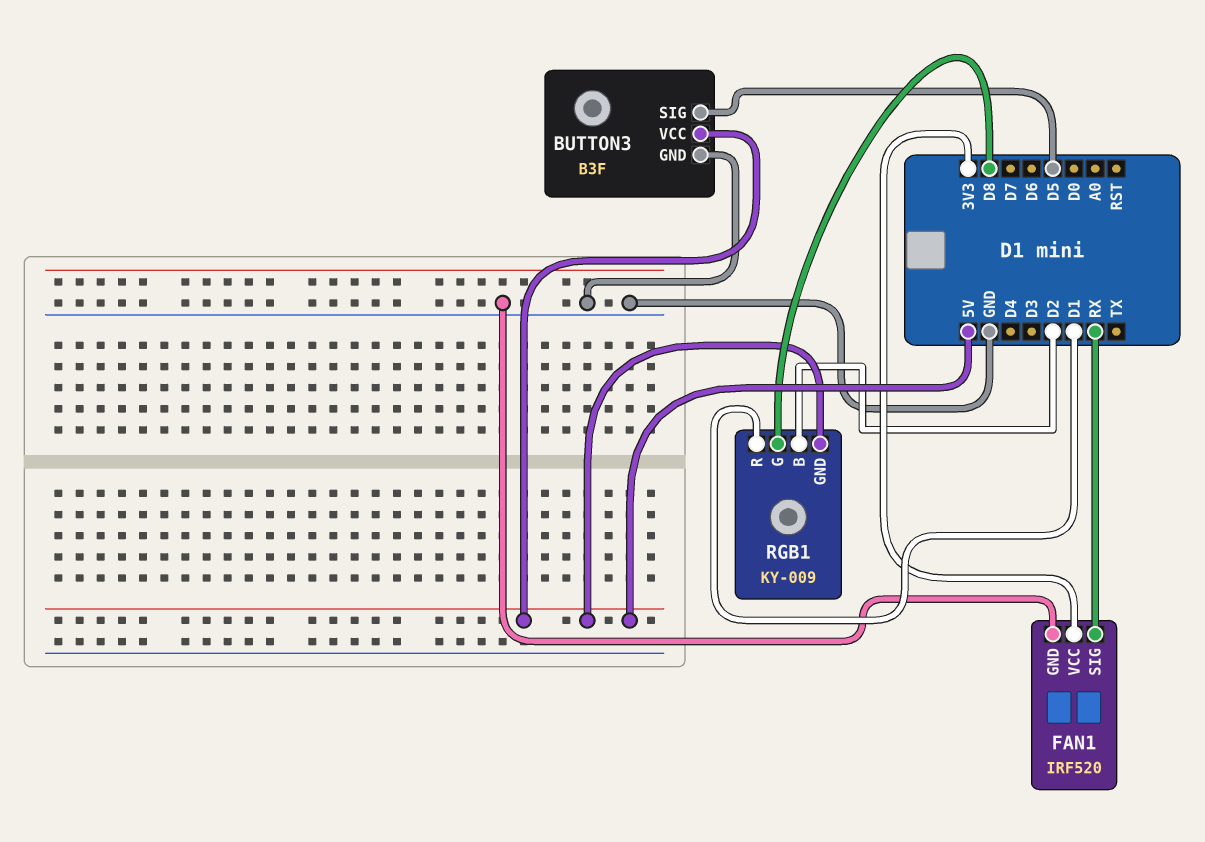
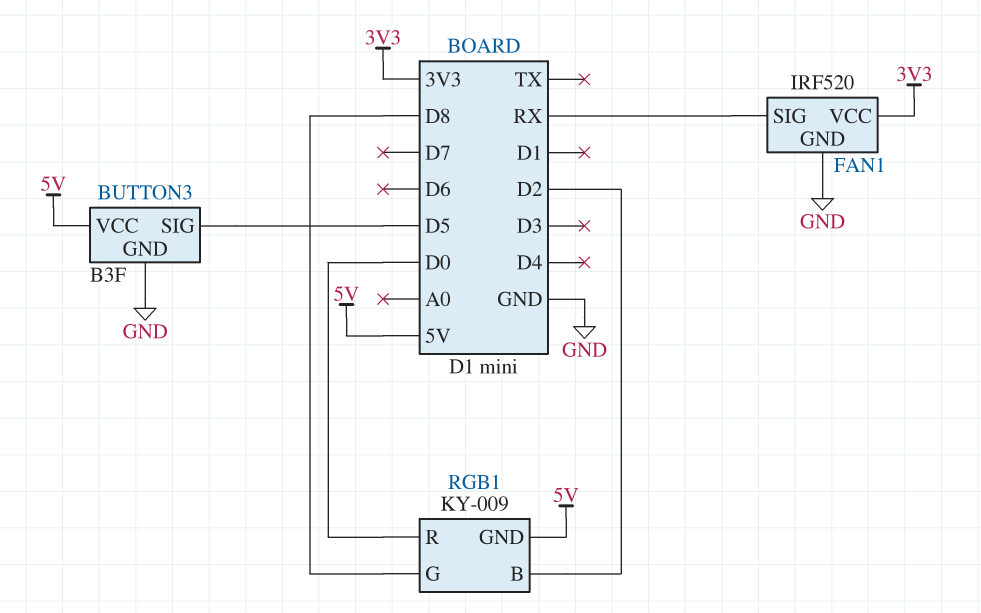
RGB1 pin R: D1 -> D0

